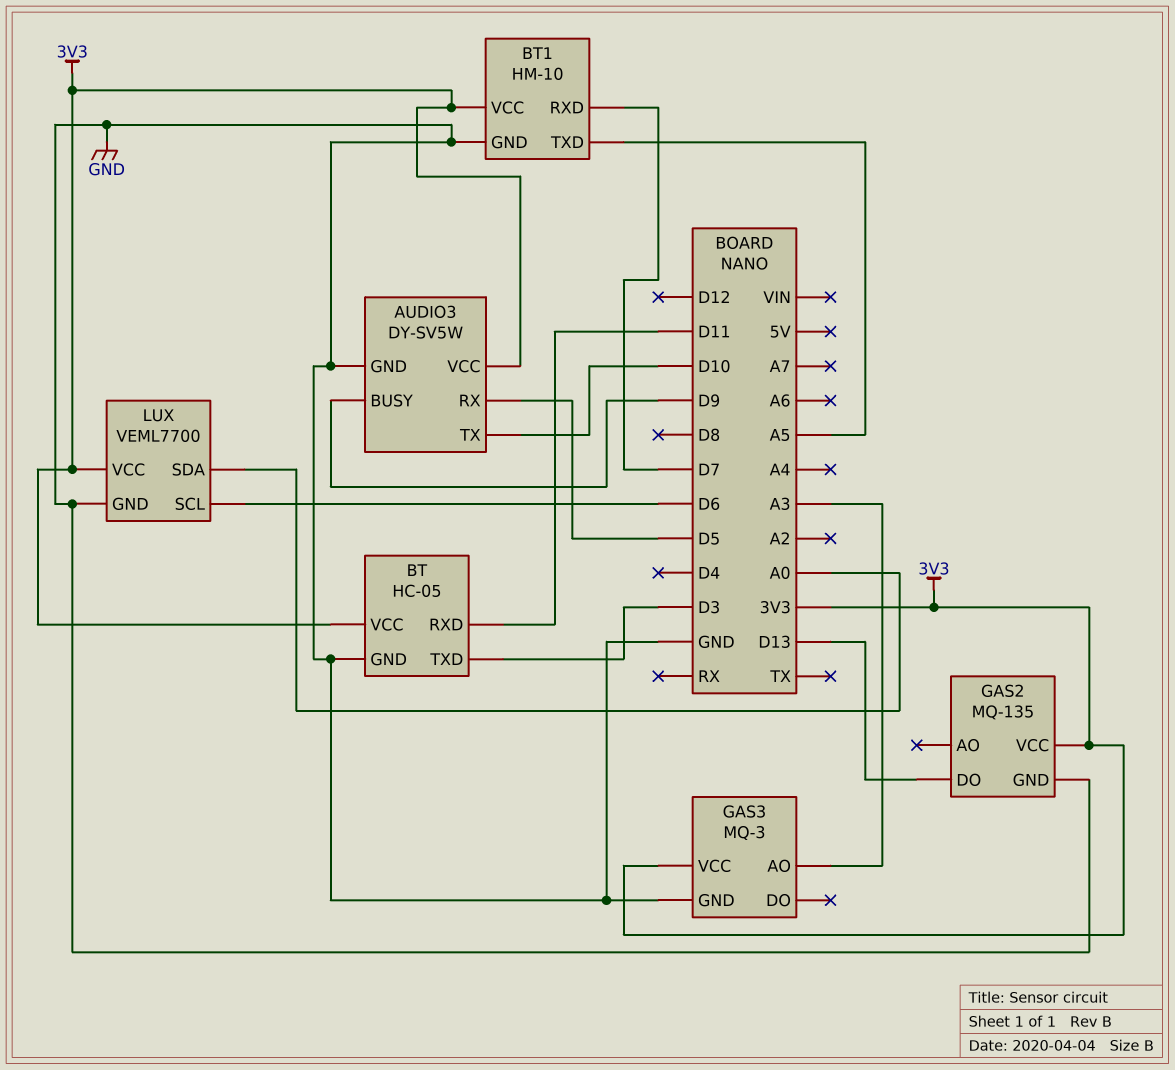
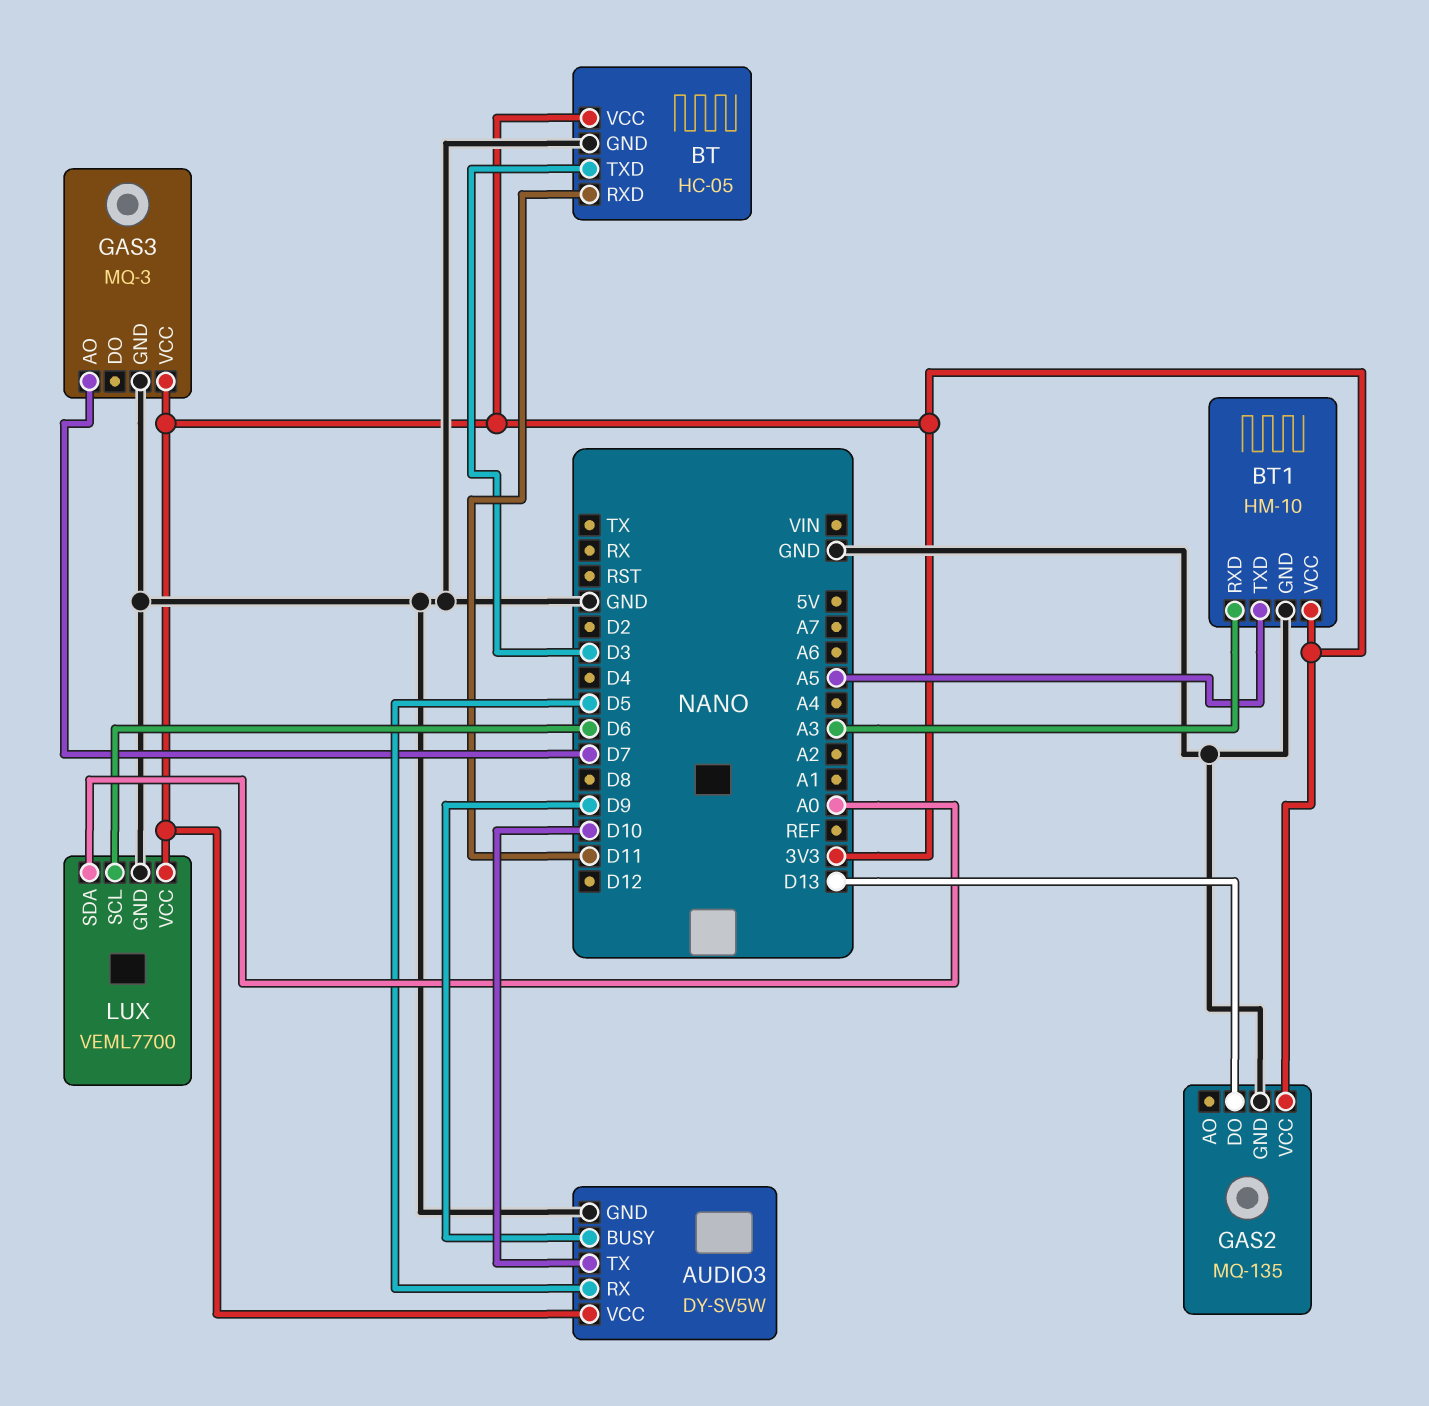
BT1 pin RXD: D7 -> A3
GAS3 pin AO: A3 -> D7

